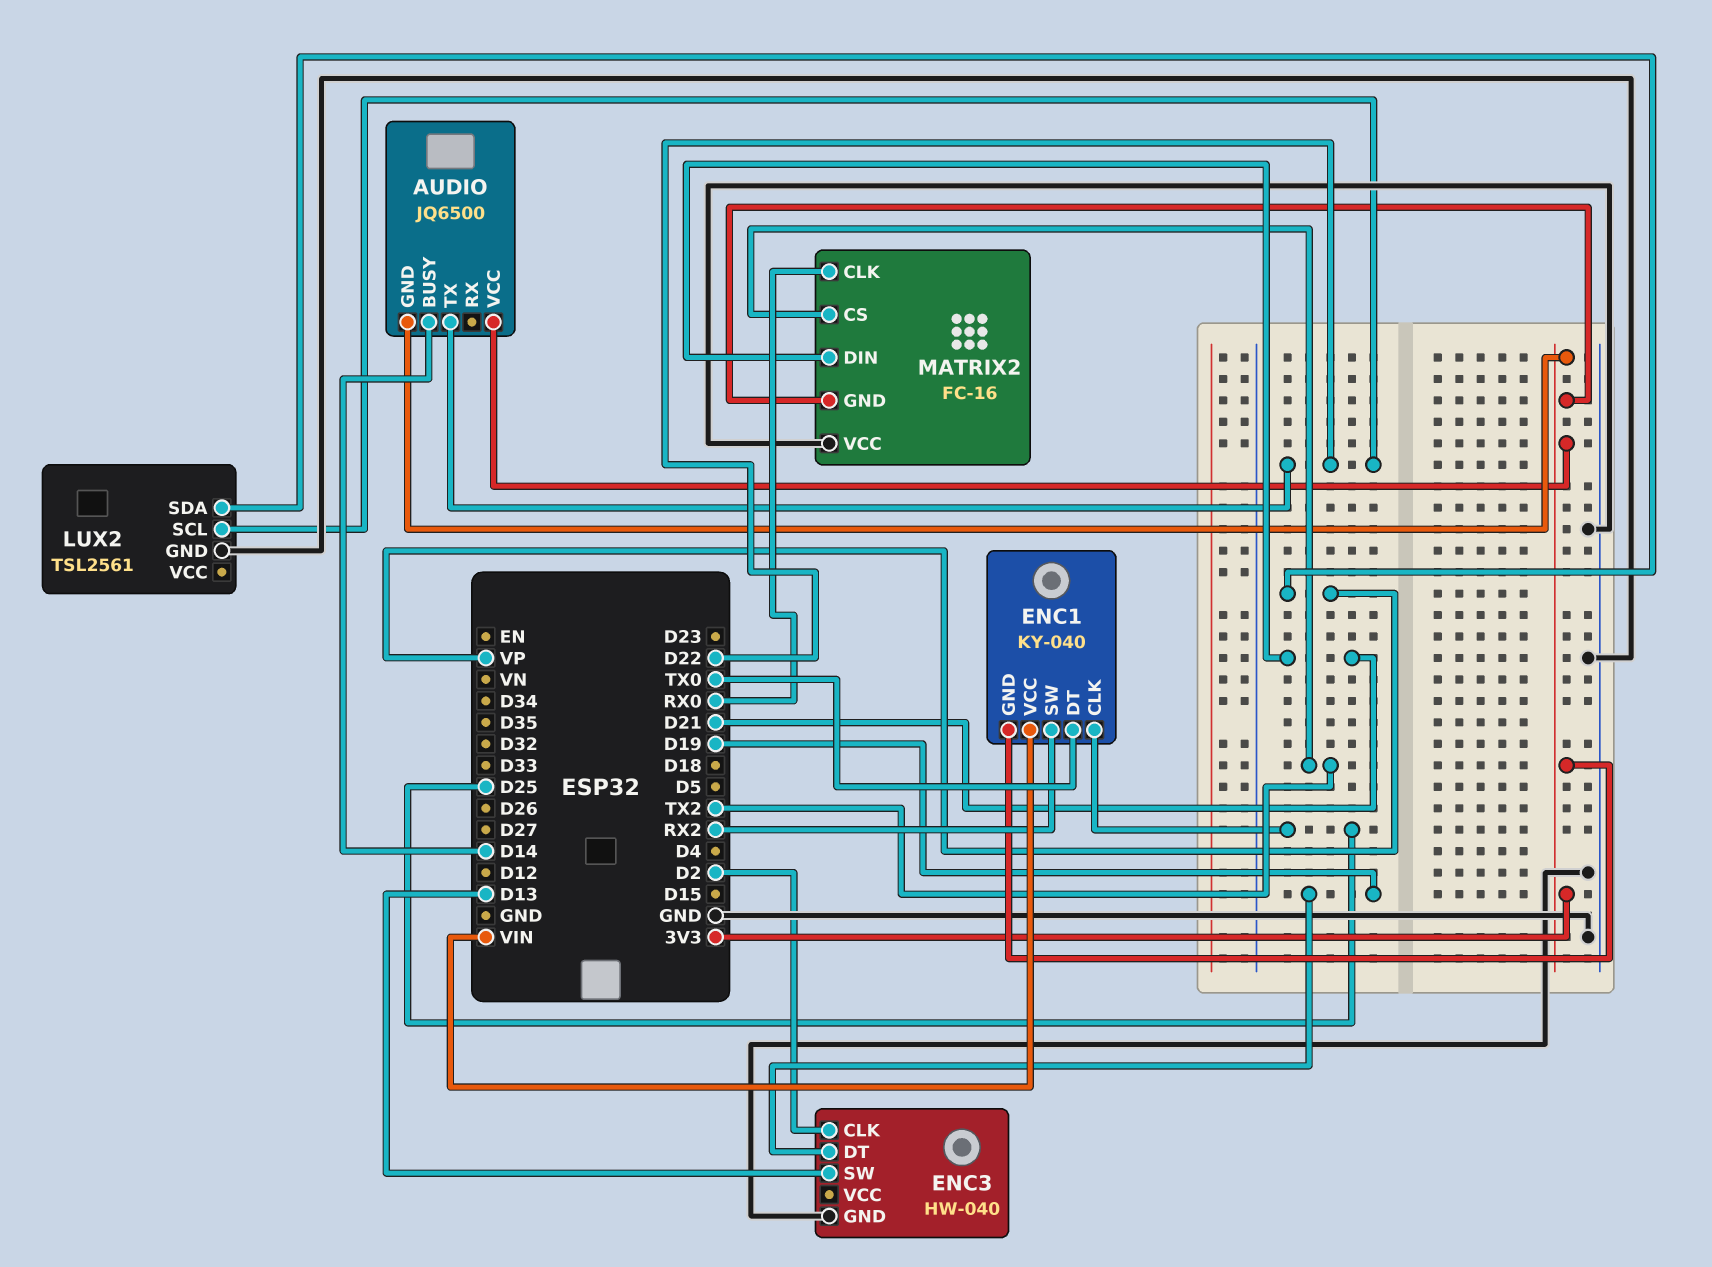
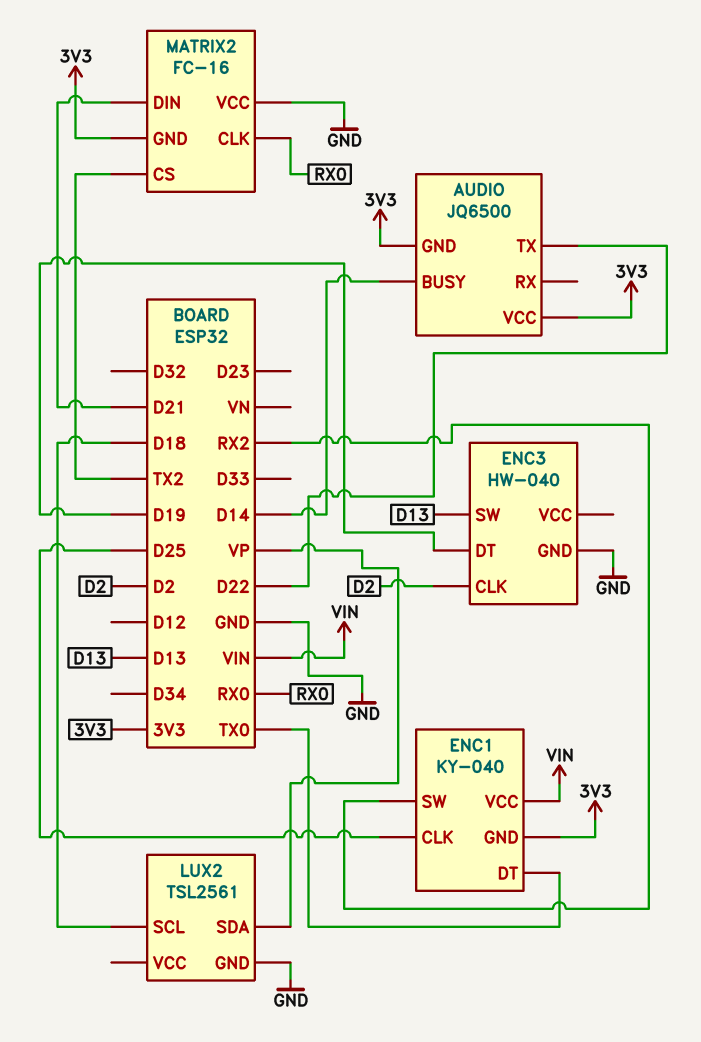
LUX2 pin SCL: D22 -> D18

